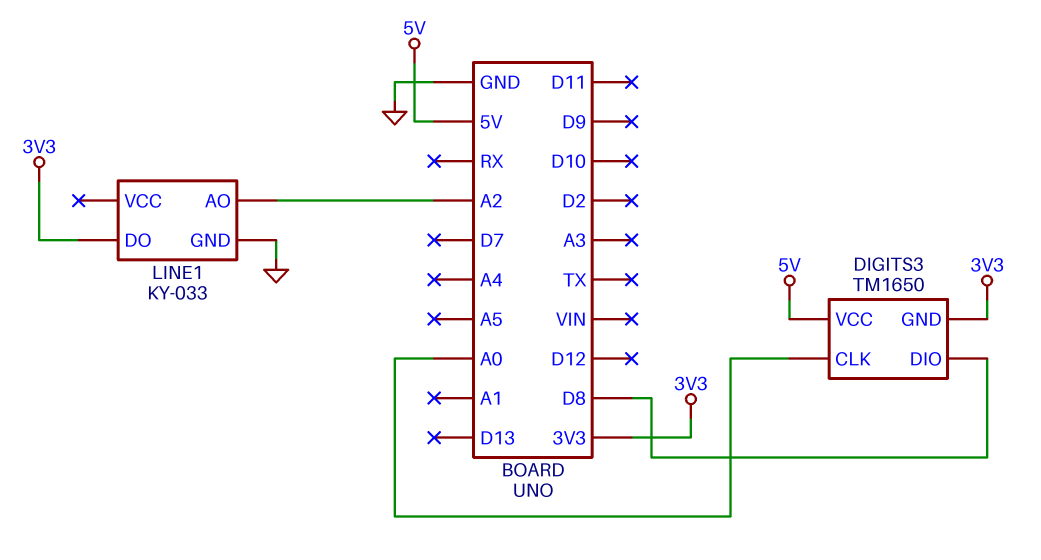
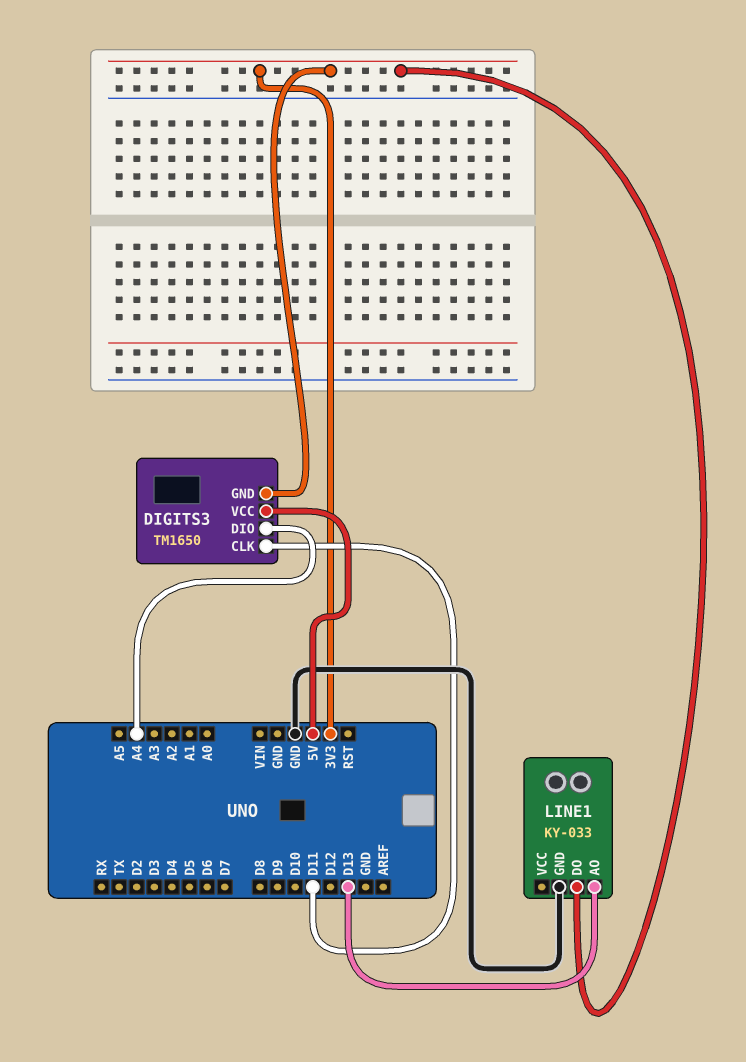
DIGITS3 pin CLK: A0 -> D11
DIGITS3 pin DIO: D8 -> A4
LINE1 pin AO: A2 -> D13

